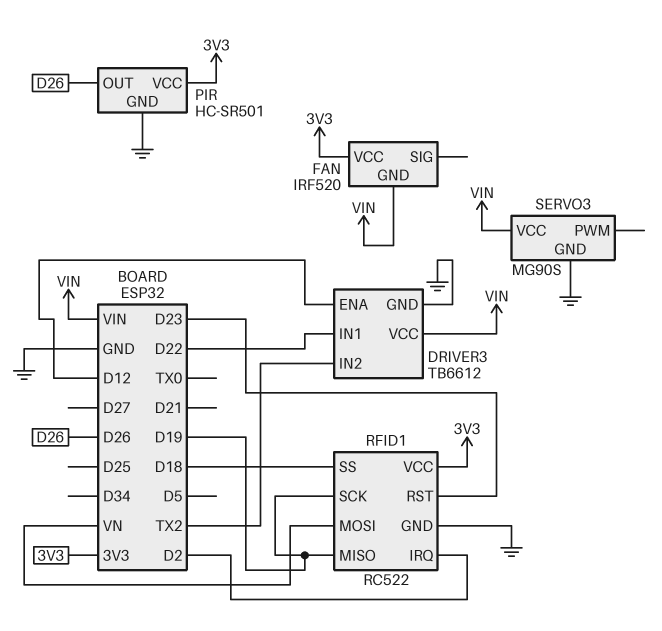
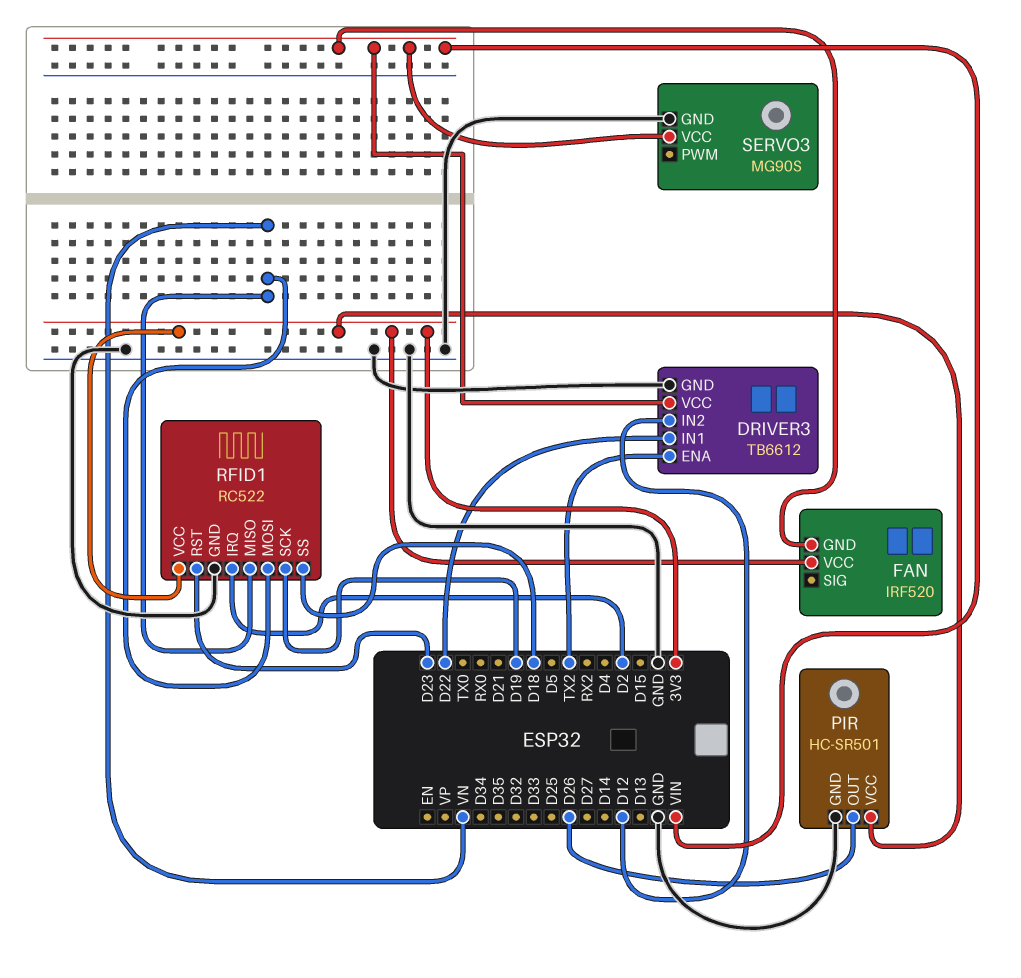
DRIVER3 pin ENA: D12 -> TX2
DRIVER3 pin IN2: TX2 -> D12
RFID1 pin MISO: D19 -> VN

